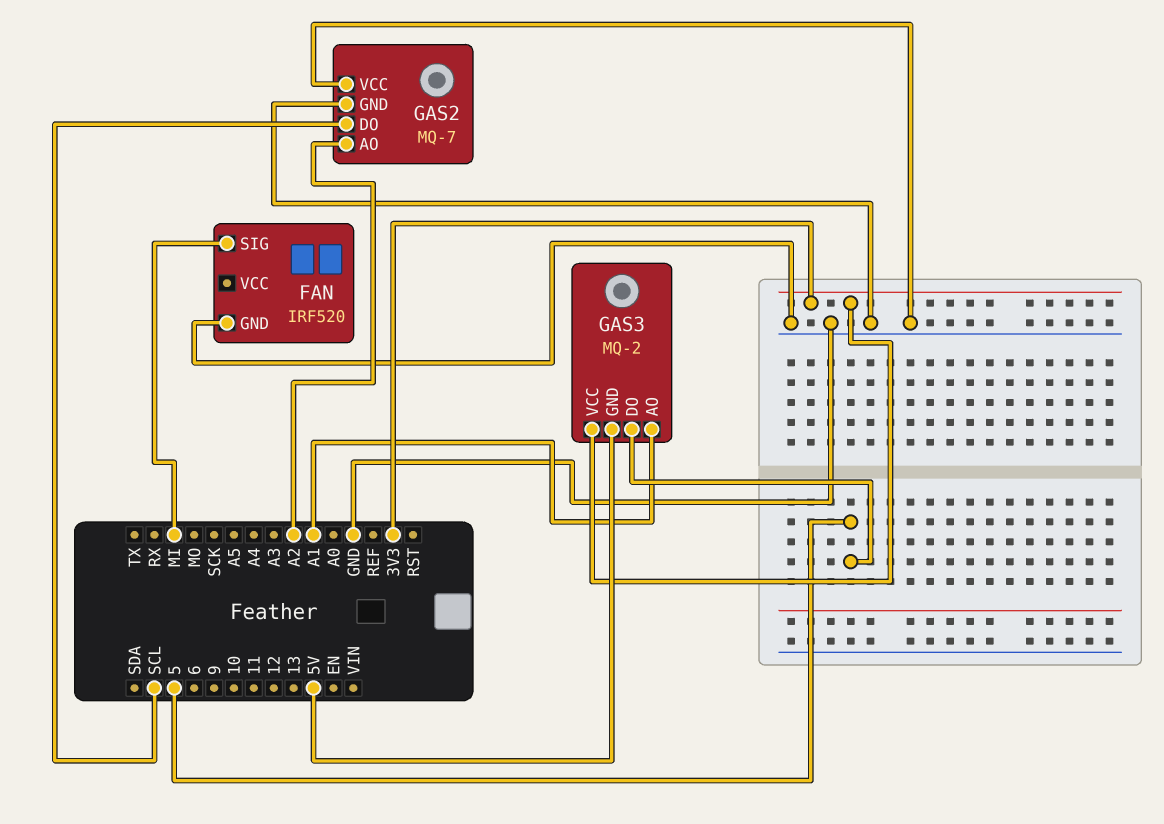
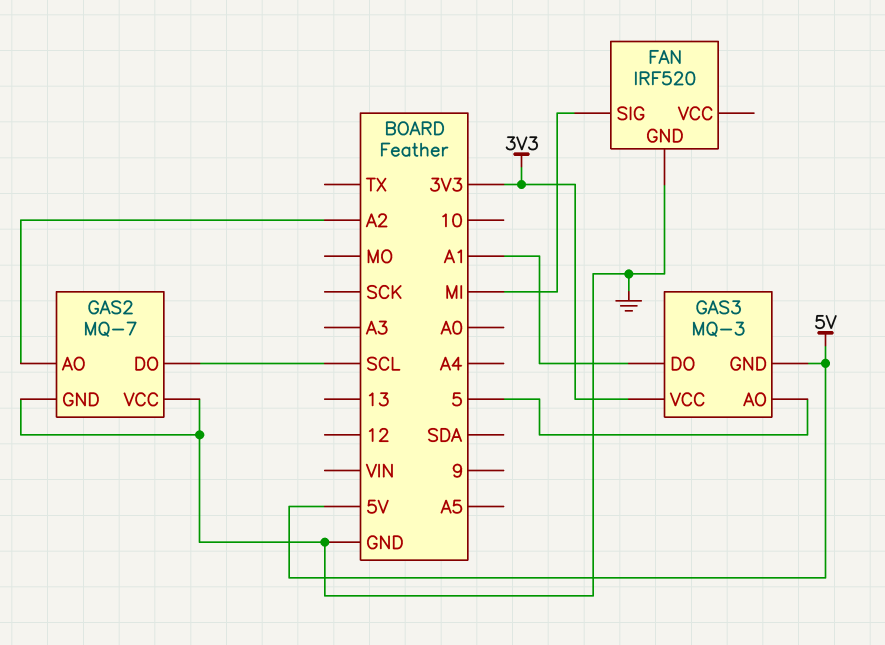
GAS3: MQ-2 -> MQ-3
GAS3 pin AO: A1 -> 5
GAS3 pin DO: 5 -> A1

